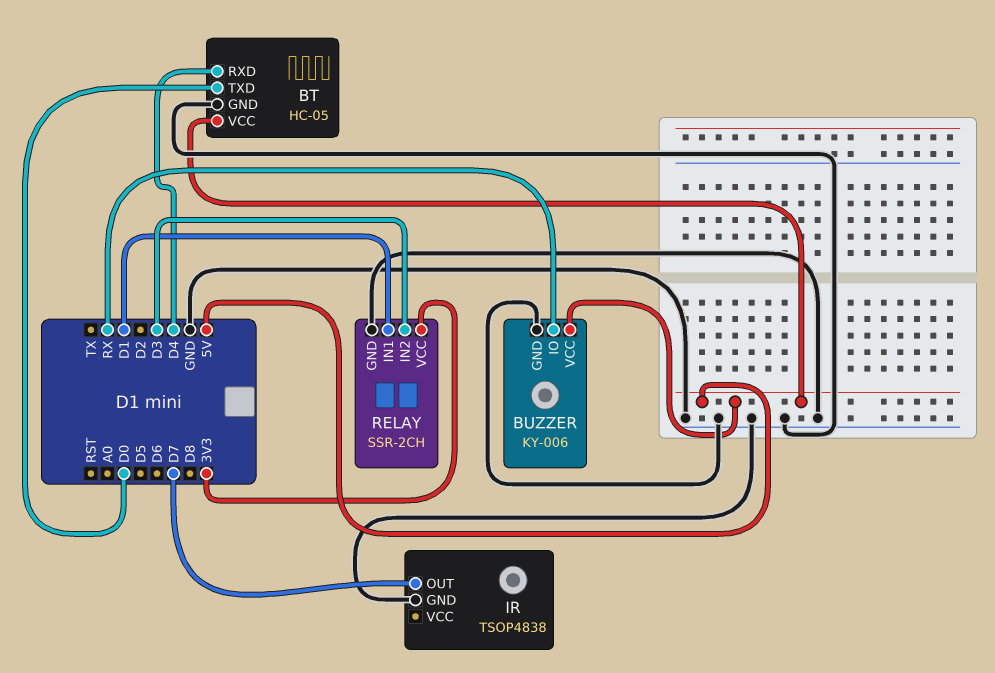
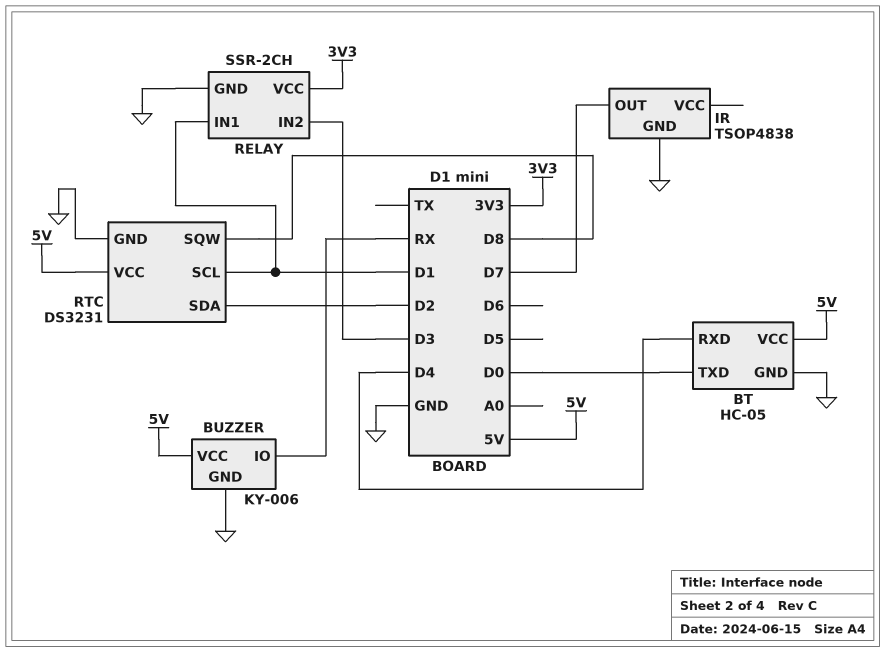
RTC: none -> DS3231
RTC pin GND: none -> GND
RTC pin SCL: none -> D1
RTC pin SDA: none -> D2
RTC pin SQW: none -> D8
RTC pin VCC: none -> 5V

